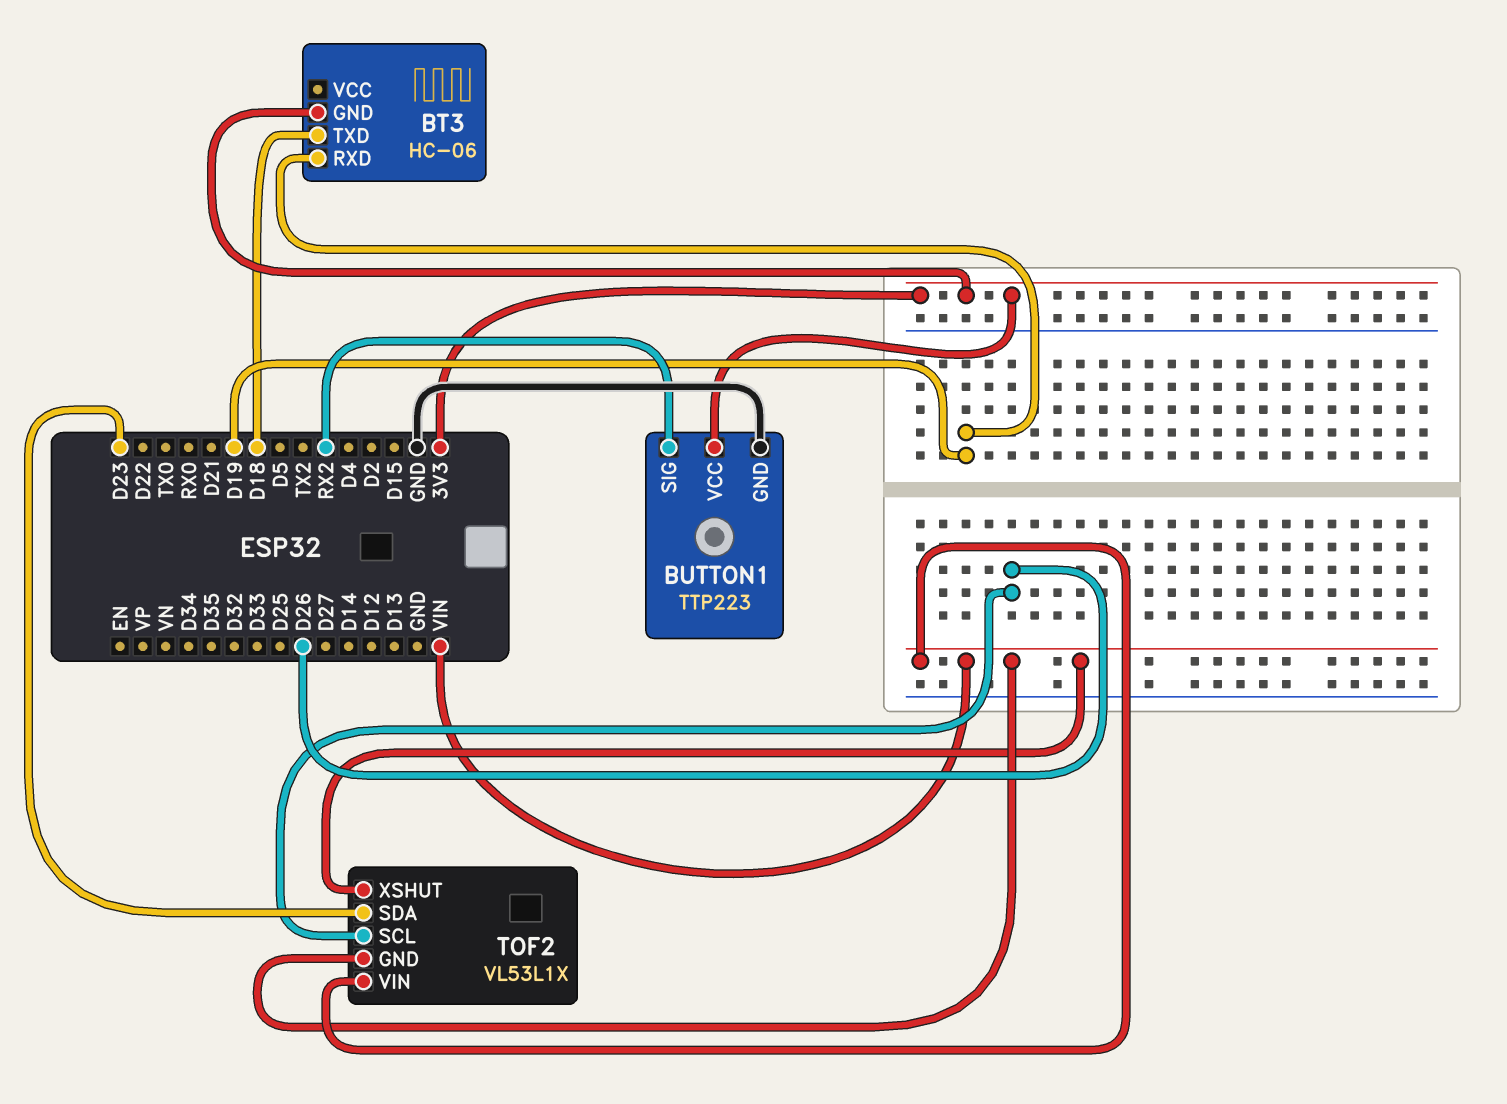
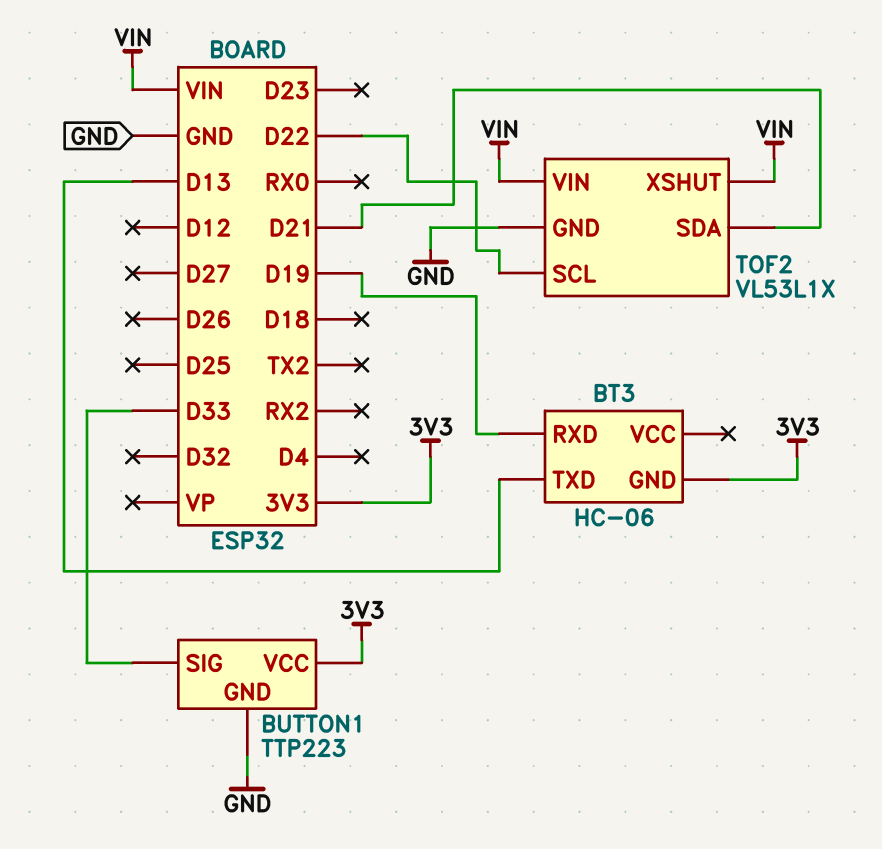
BT3 pin TXD: D18 -> D13
BUTTON1 pin SIG: RX2 -> D33
TOF2 pin GND: VIN -> GND
TOF2 pin SCL: D26 -> D22
TOF2 pin SDA: D23 -> D21

